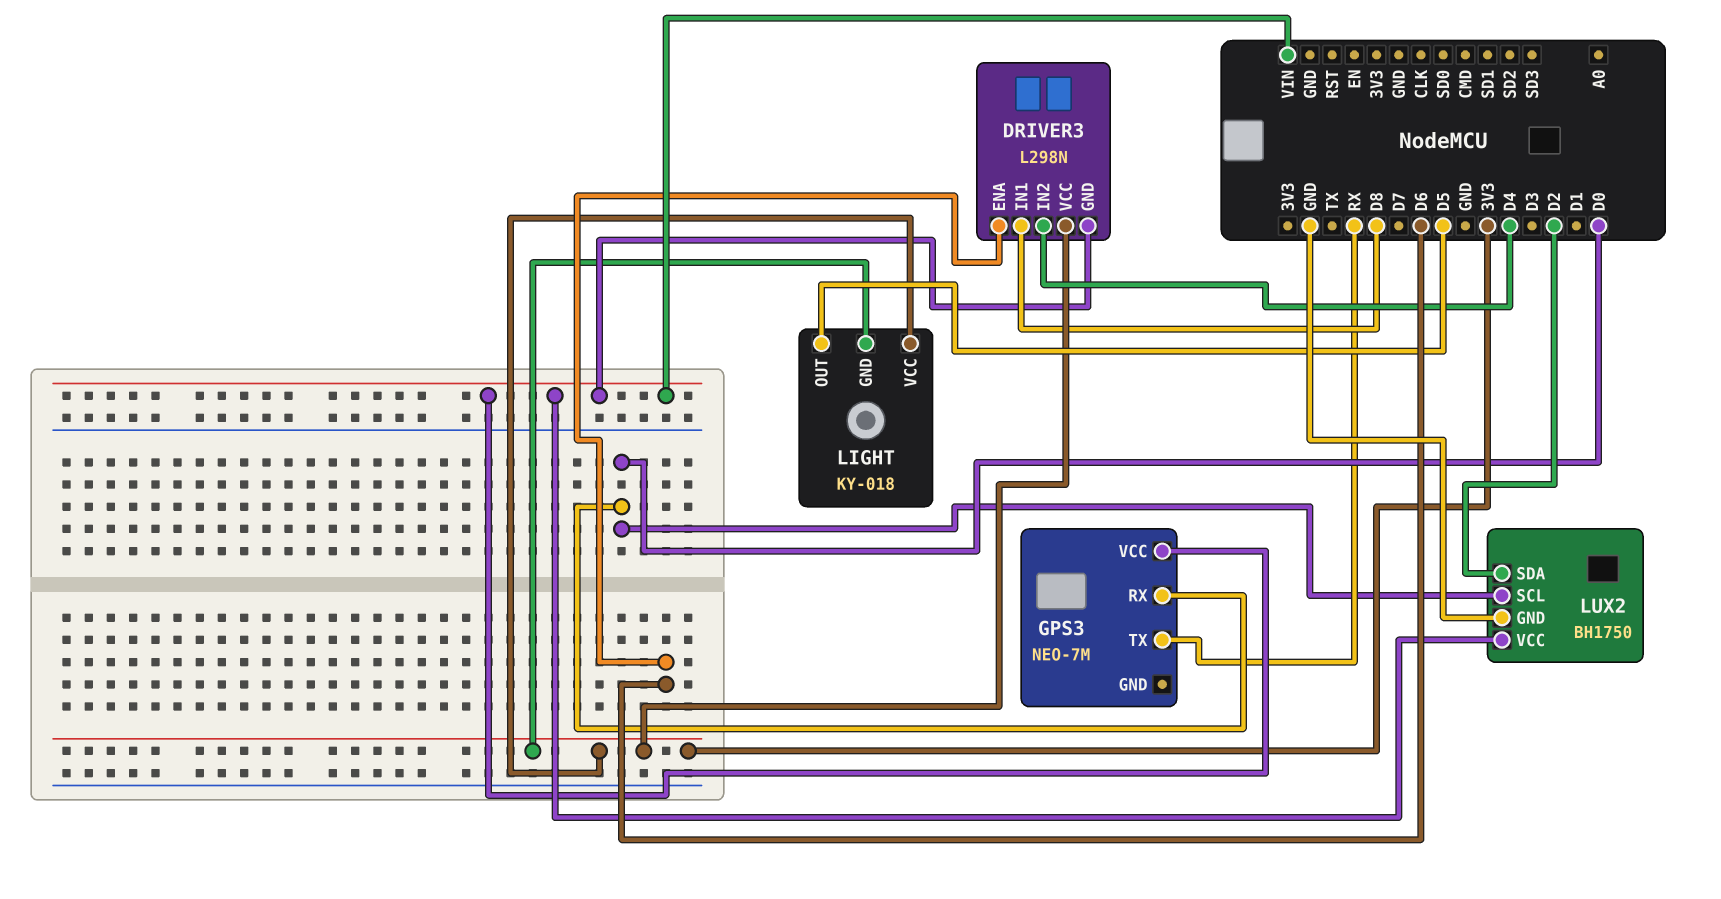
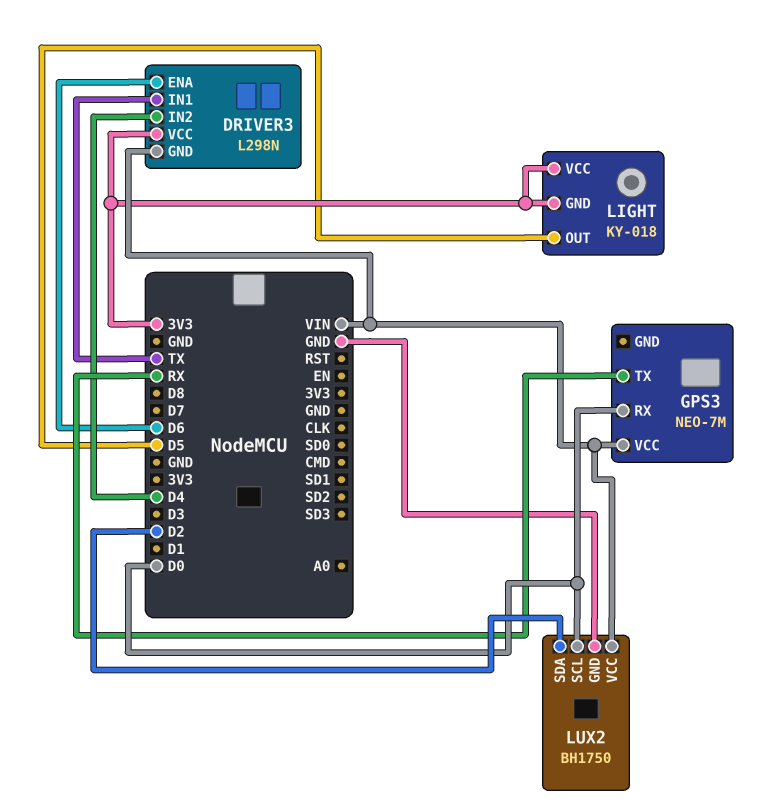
DRIVER3 pin IN1: D8 -> TX

